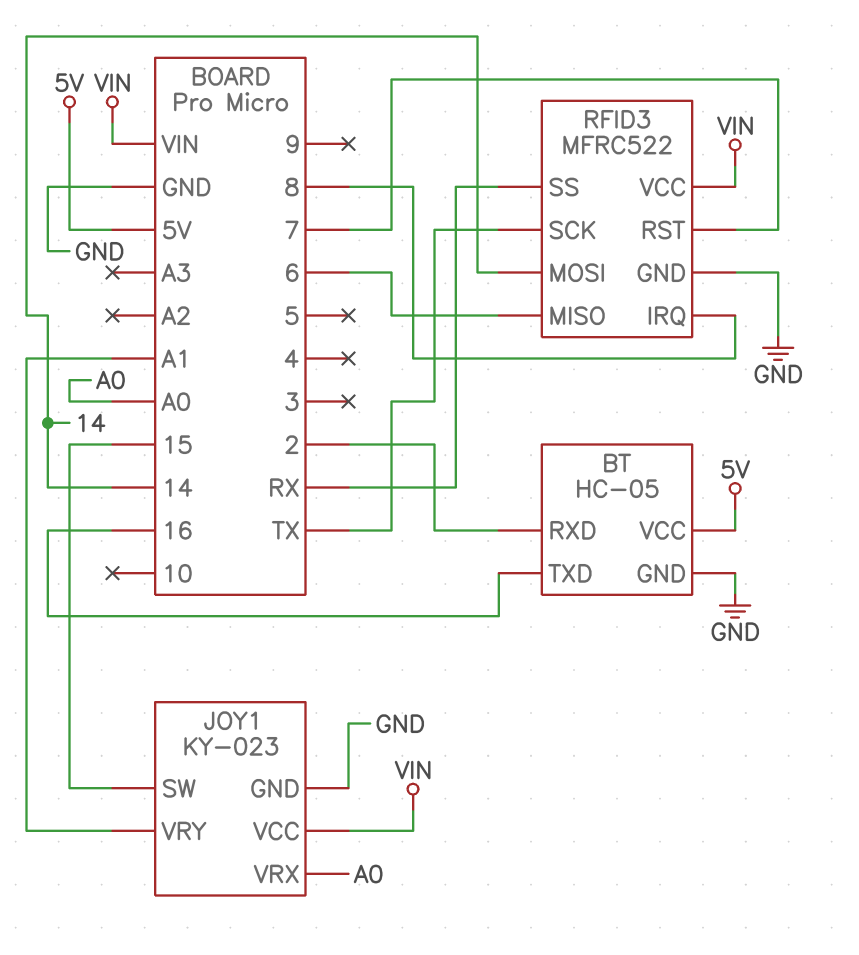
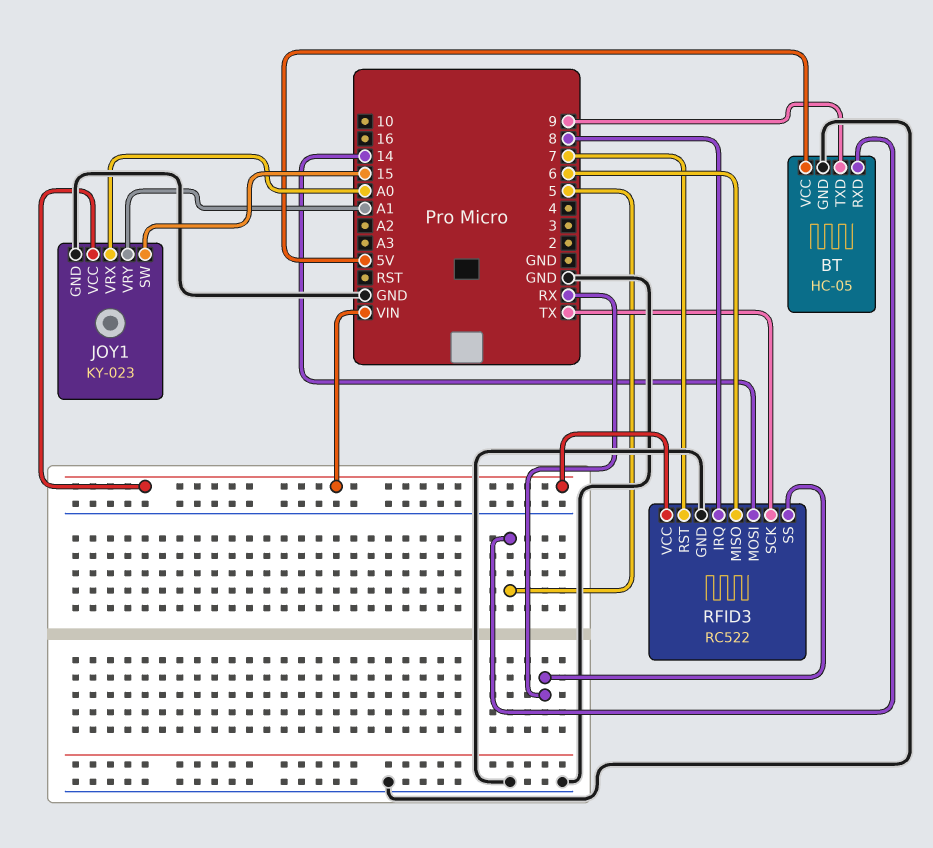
BT pin RXD: 2 -> 5
BT pin TXD: 16 -> 9
RFID3: MFRC522 -> RC522

